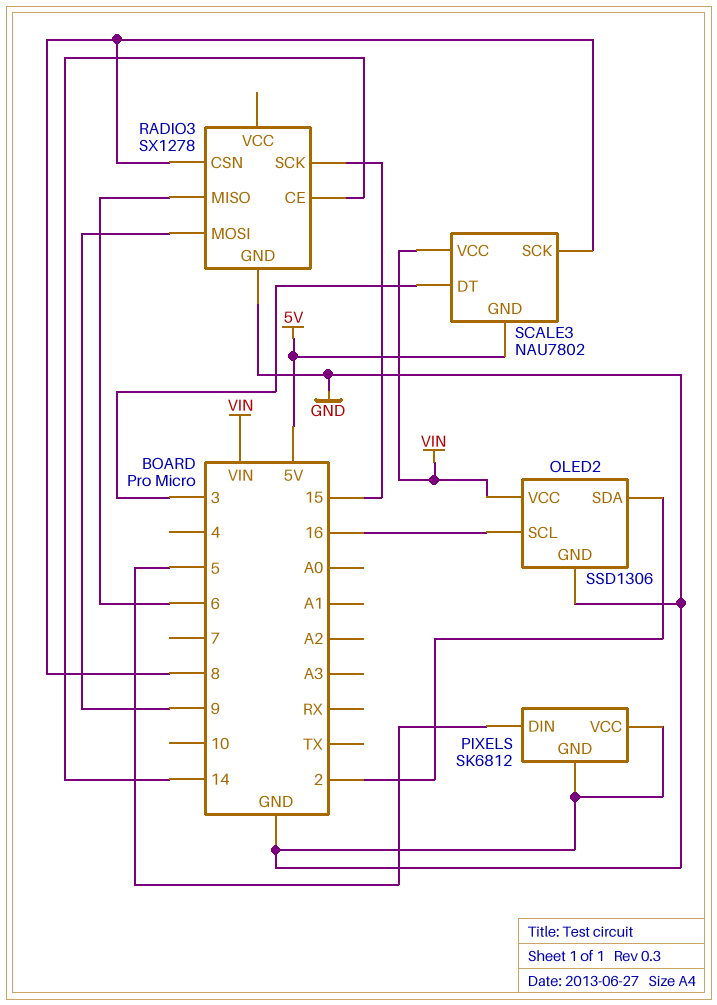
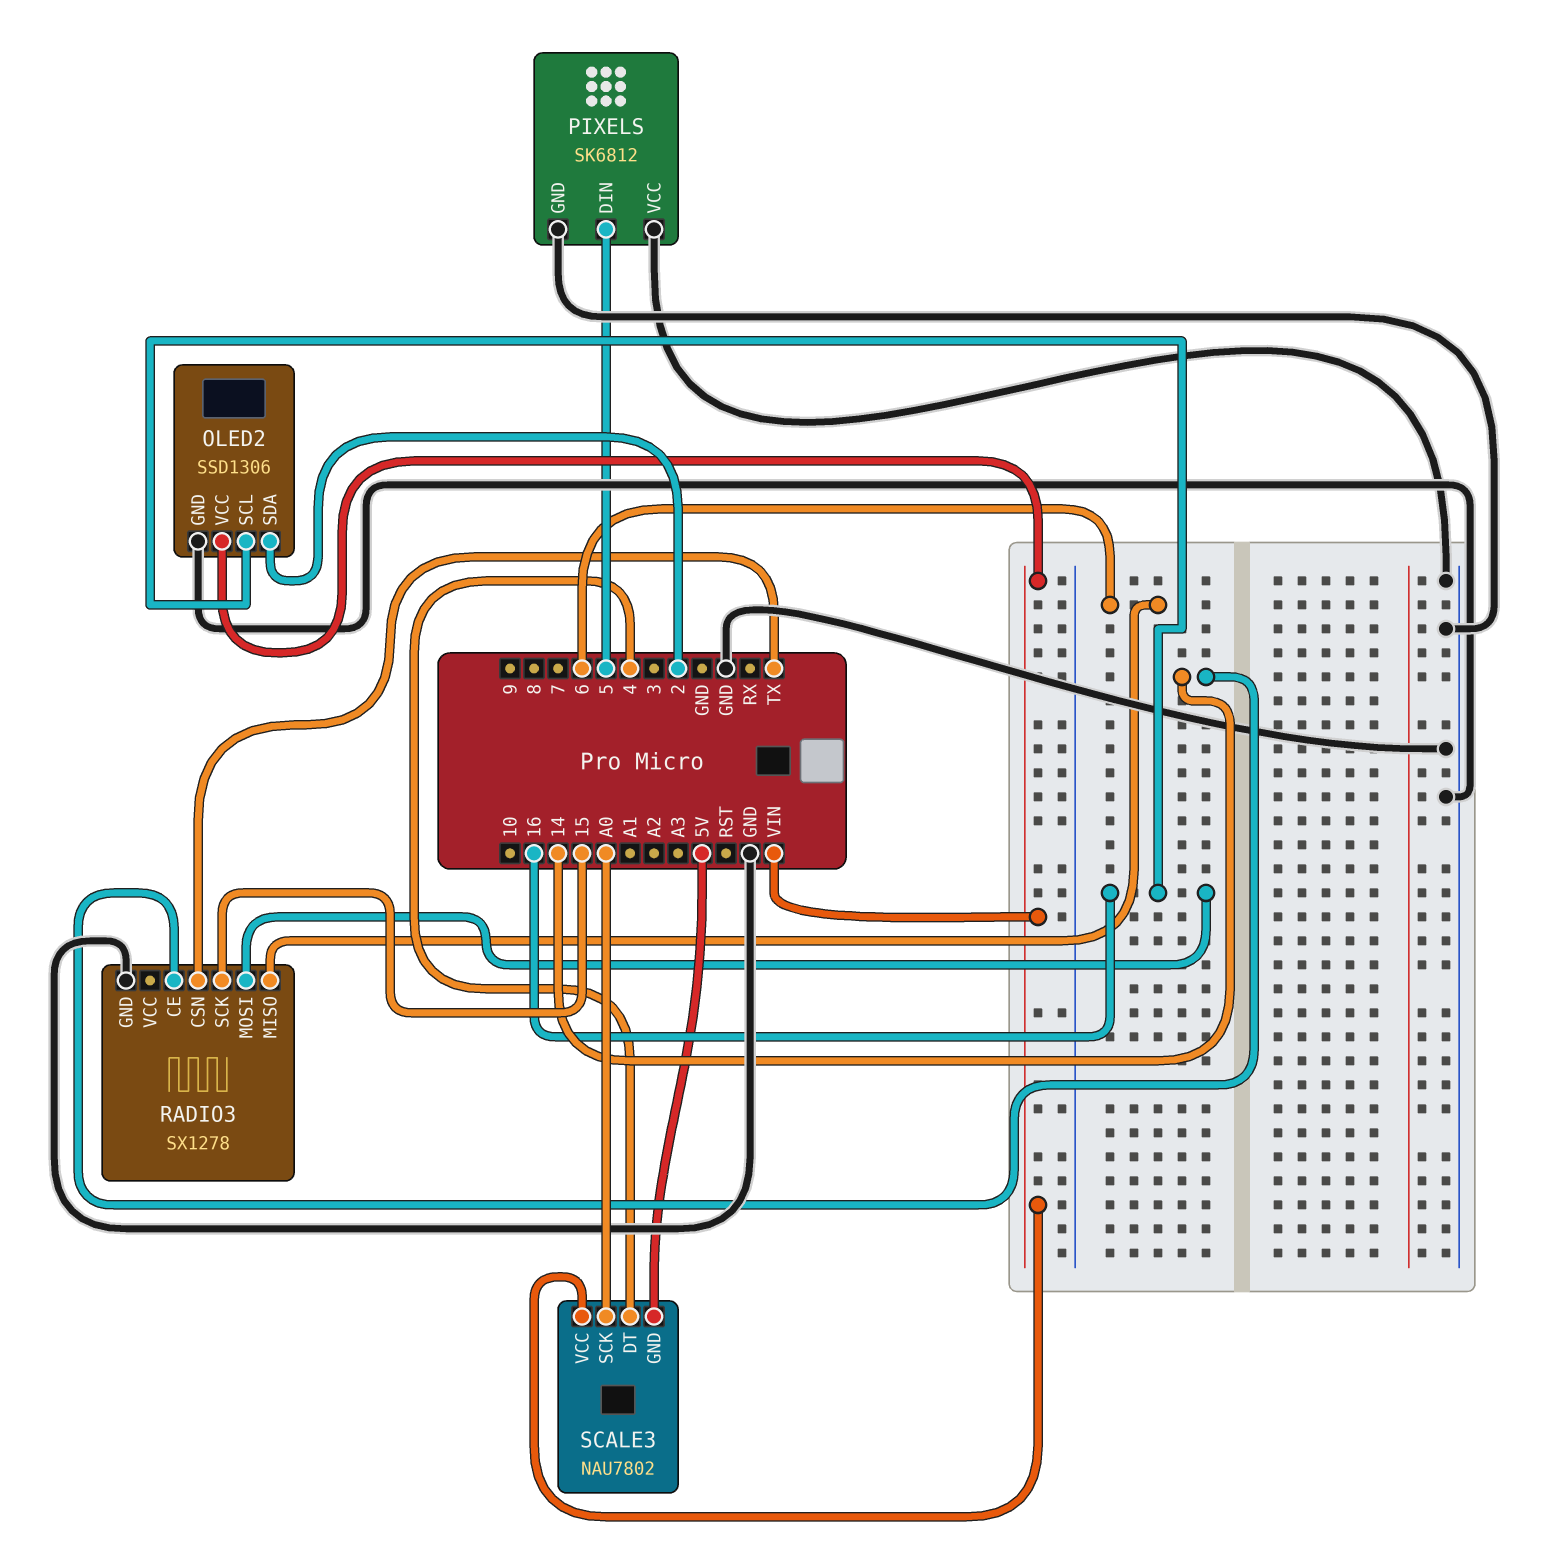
RADIO3 pin CSN: 8 -> TX
RADIO3 pin MOSI: 9 -> 16
SCALE3 pin DT: 3 -> 4
SCALE3 pin SCK: 8 -> A0

